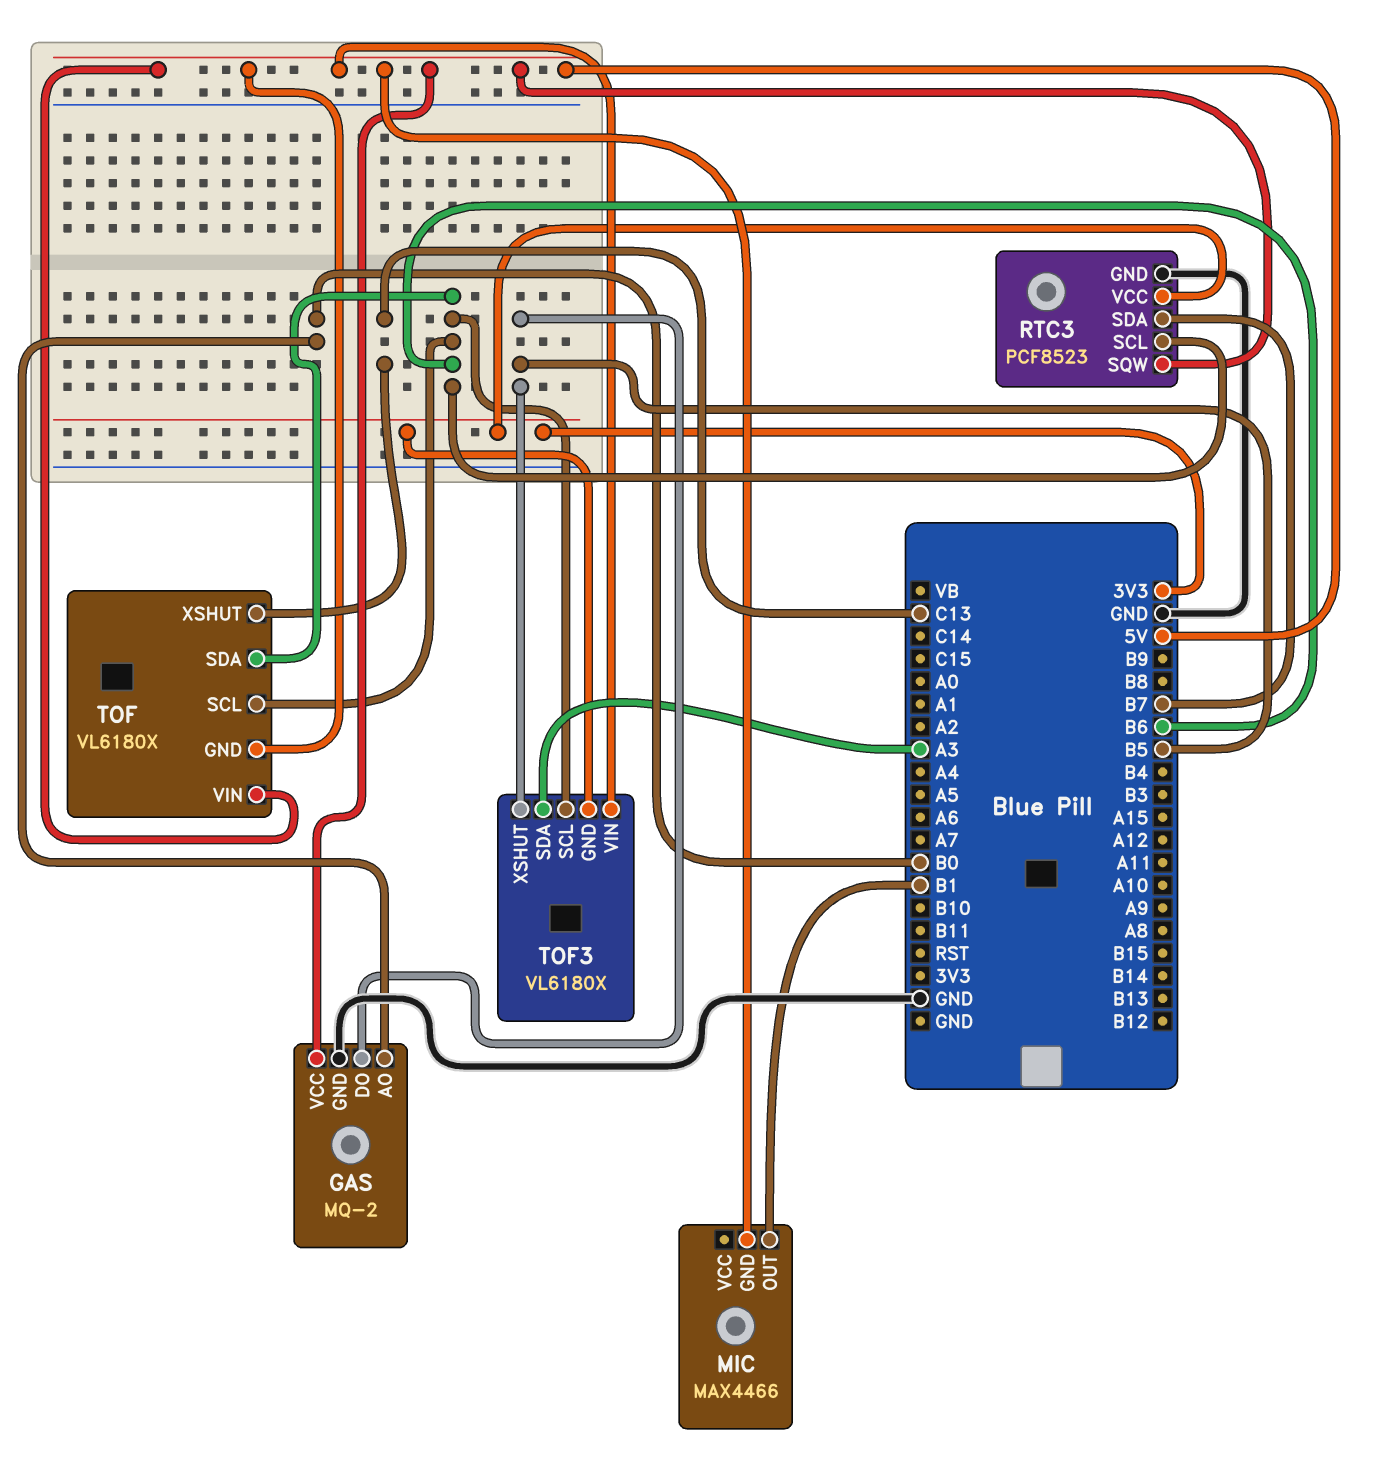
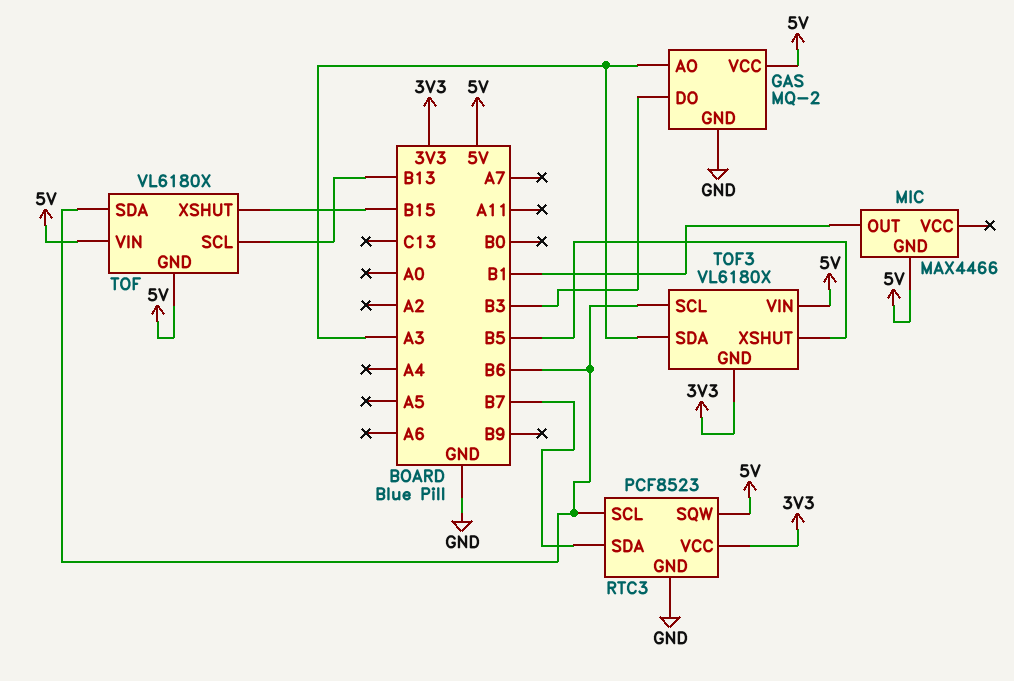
GAS pin AO: B0 -> A3
GAS pin DO: B5 -> B3
TOF pin SCL: B6 -> B13
TOF pin XSHUT: C13 -> B15

